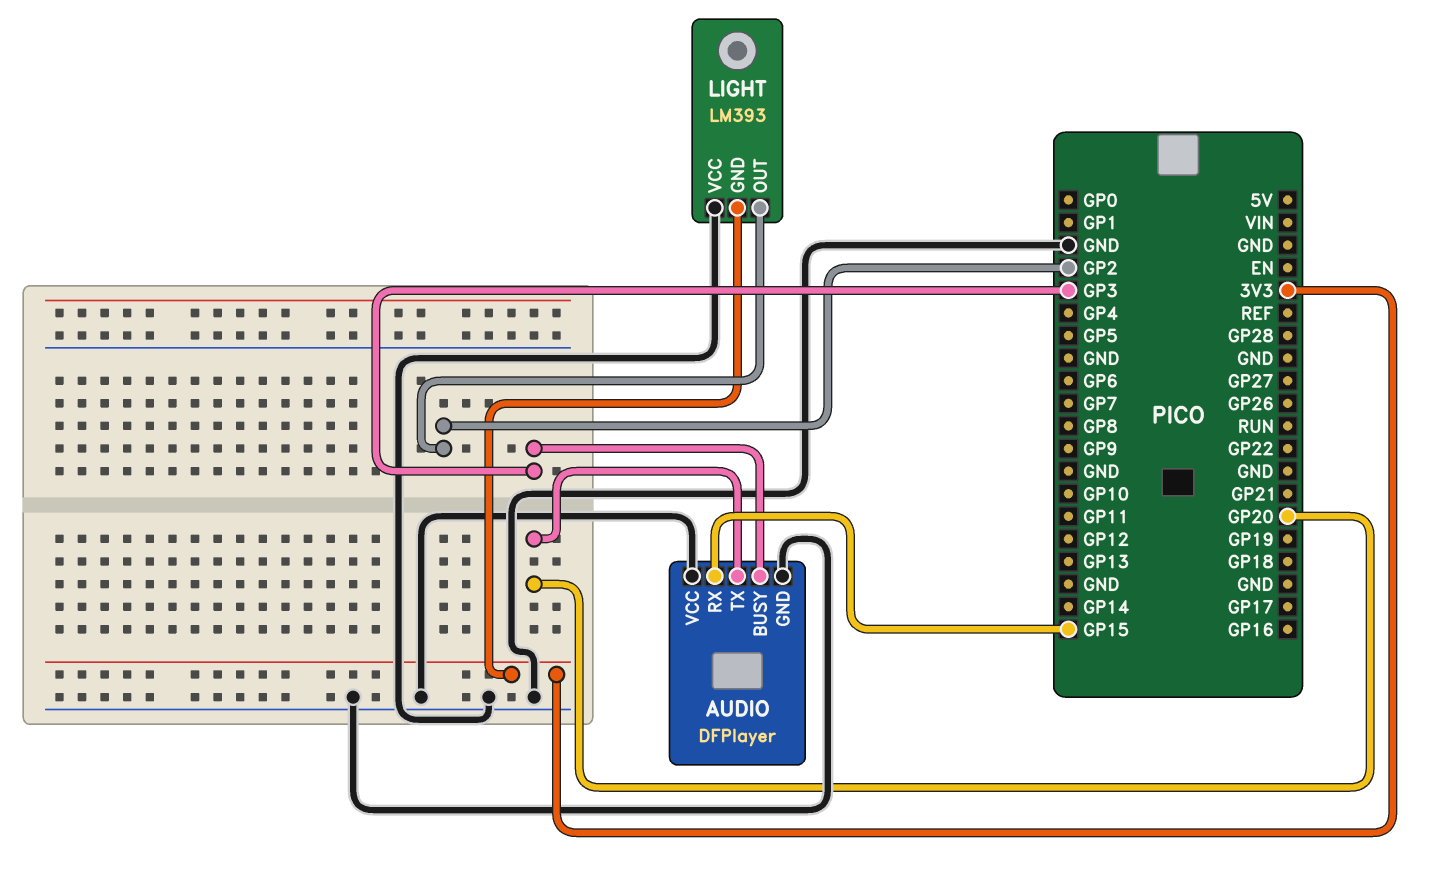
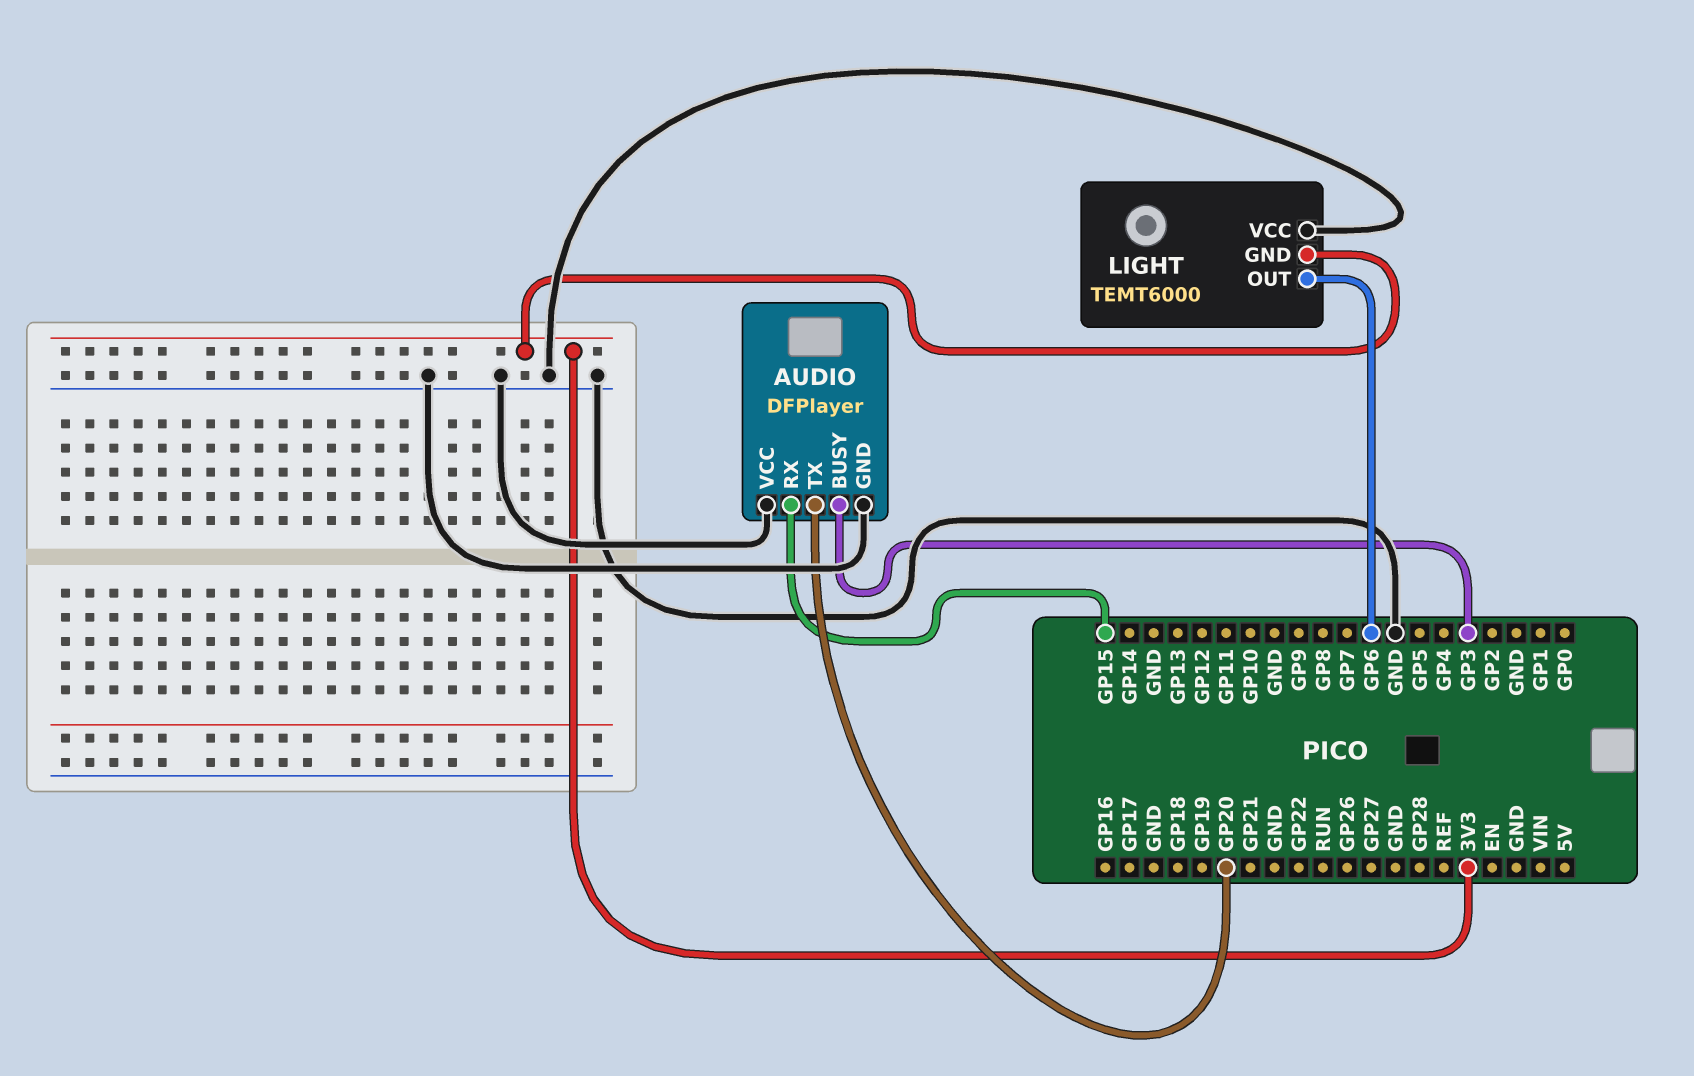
LIGHT: LM393 -> TEMT6000
LIGHT pin OUT: GP2 -> GP6

